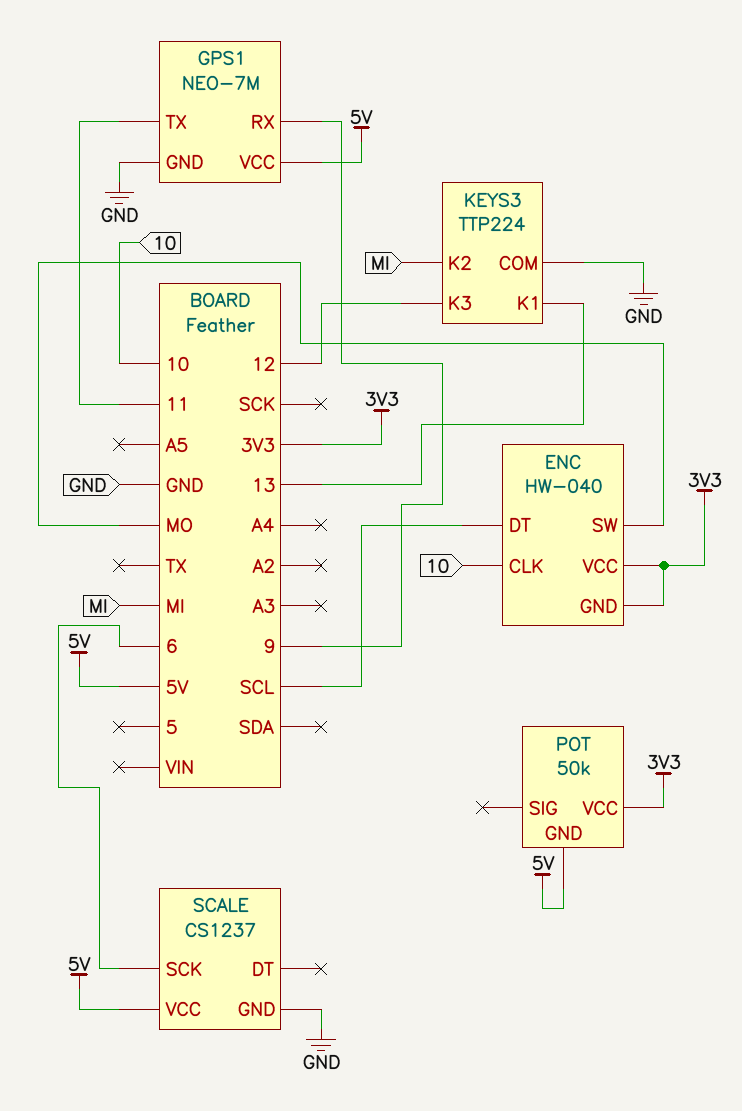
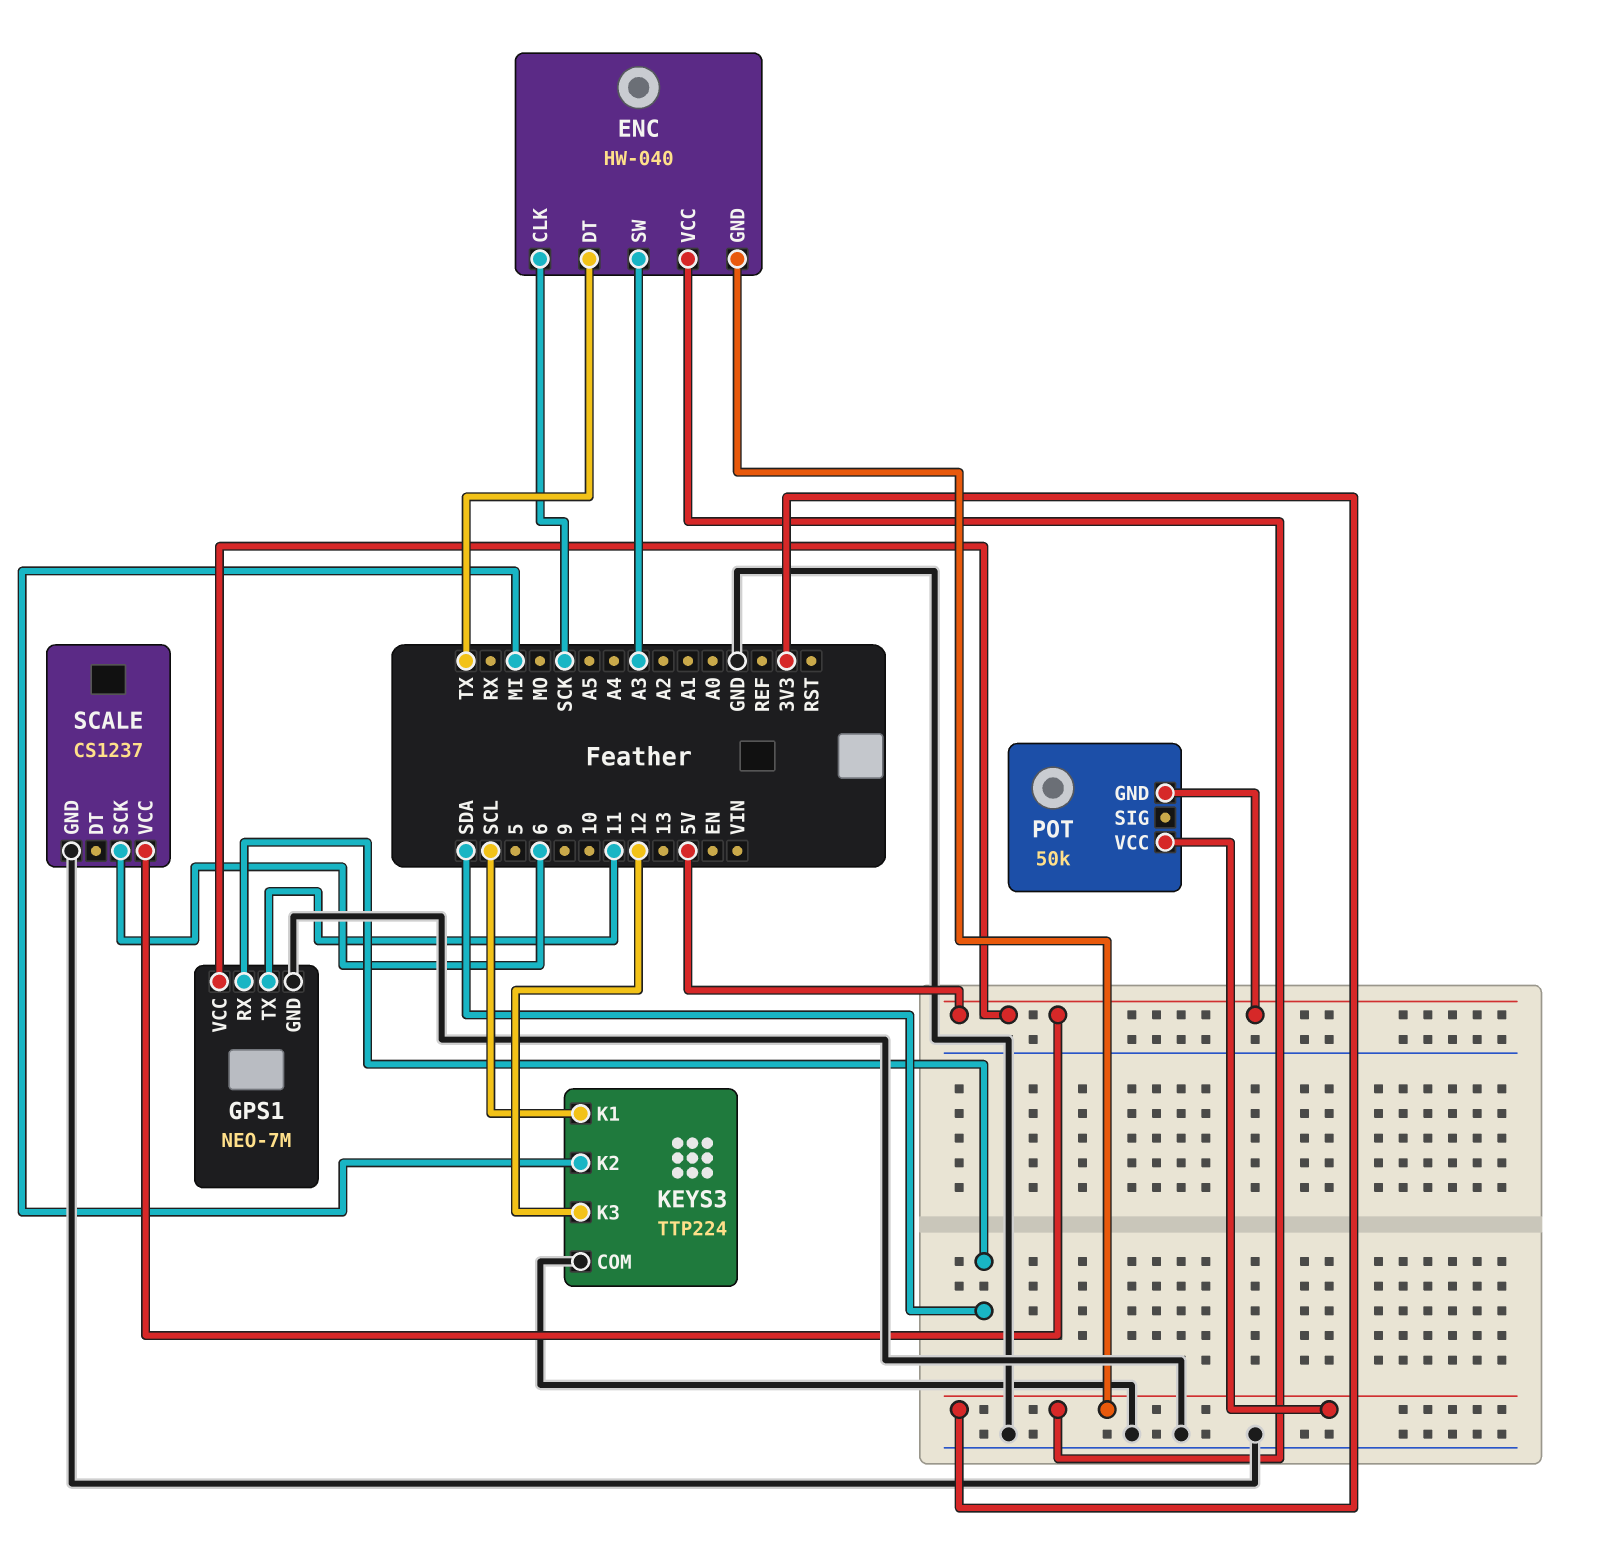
ENC pin CLK: 10 -> SCK
ENC pin DT: SCL -> TX
ENC pin SW: MO -> A3
GPS1 pin RX: 9 -> SDA
KEYS3 pin K1: 13 -> SCL

